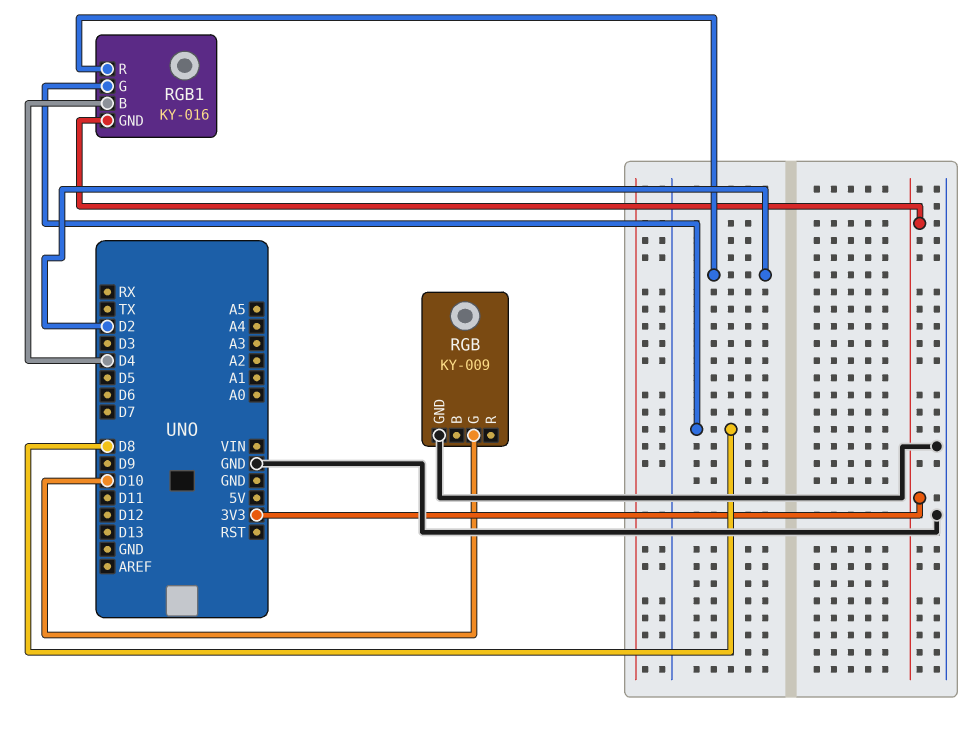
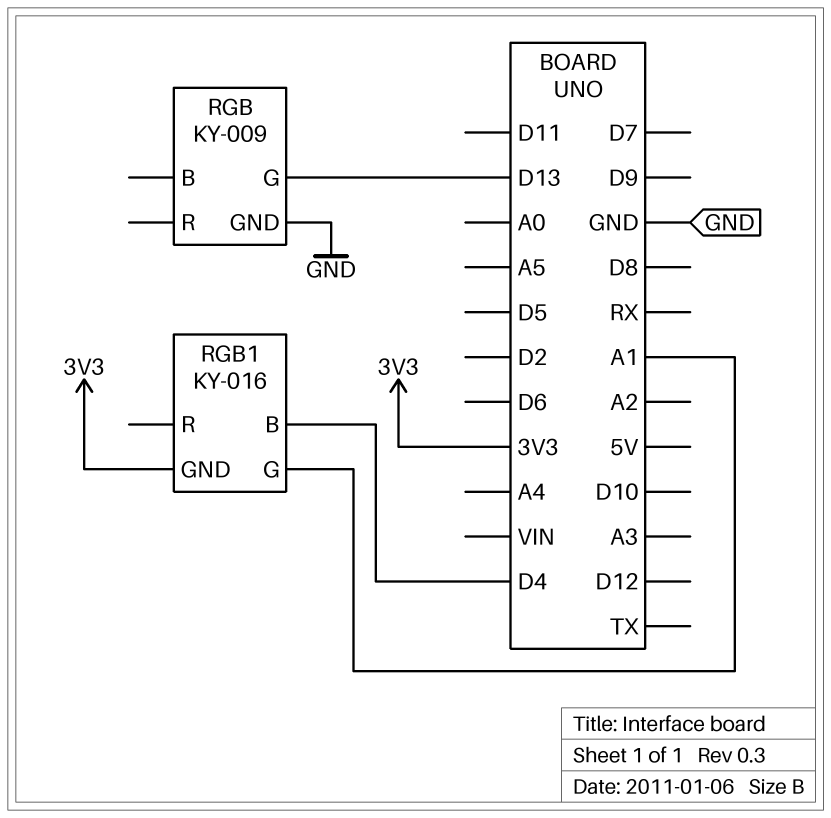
RGB pin G: D10 -> D13
RGB1 pin G: D8 -> A1
RGB1 pin R: D2 -> none

